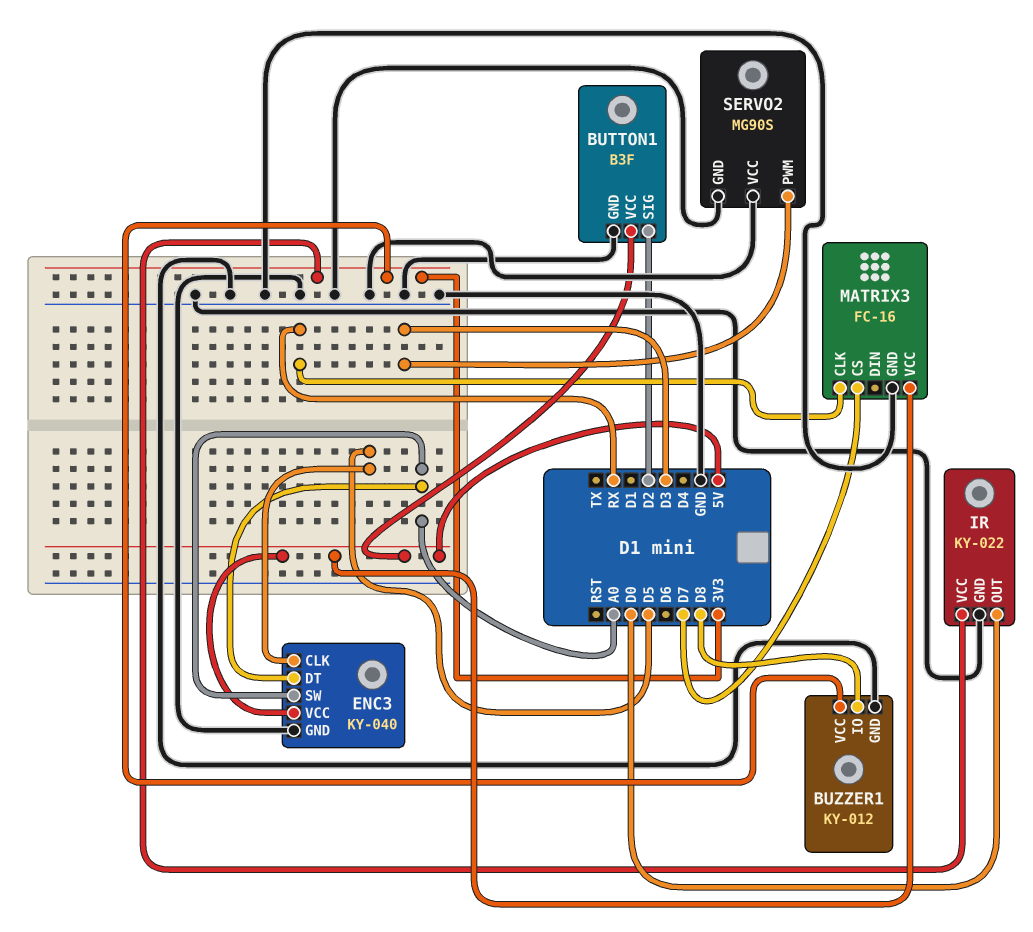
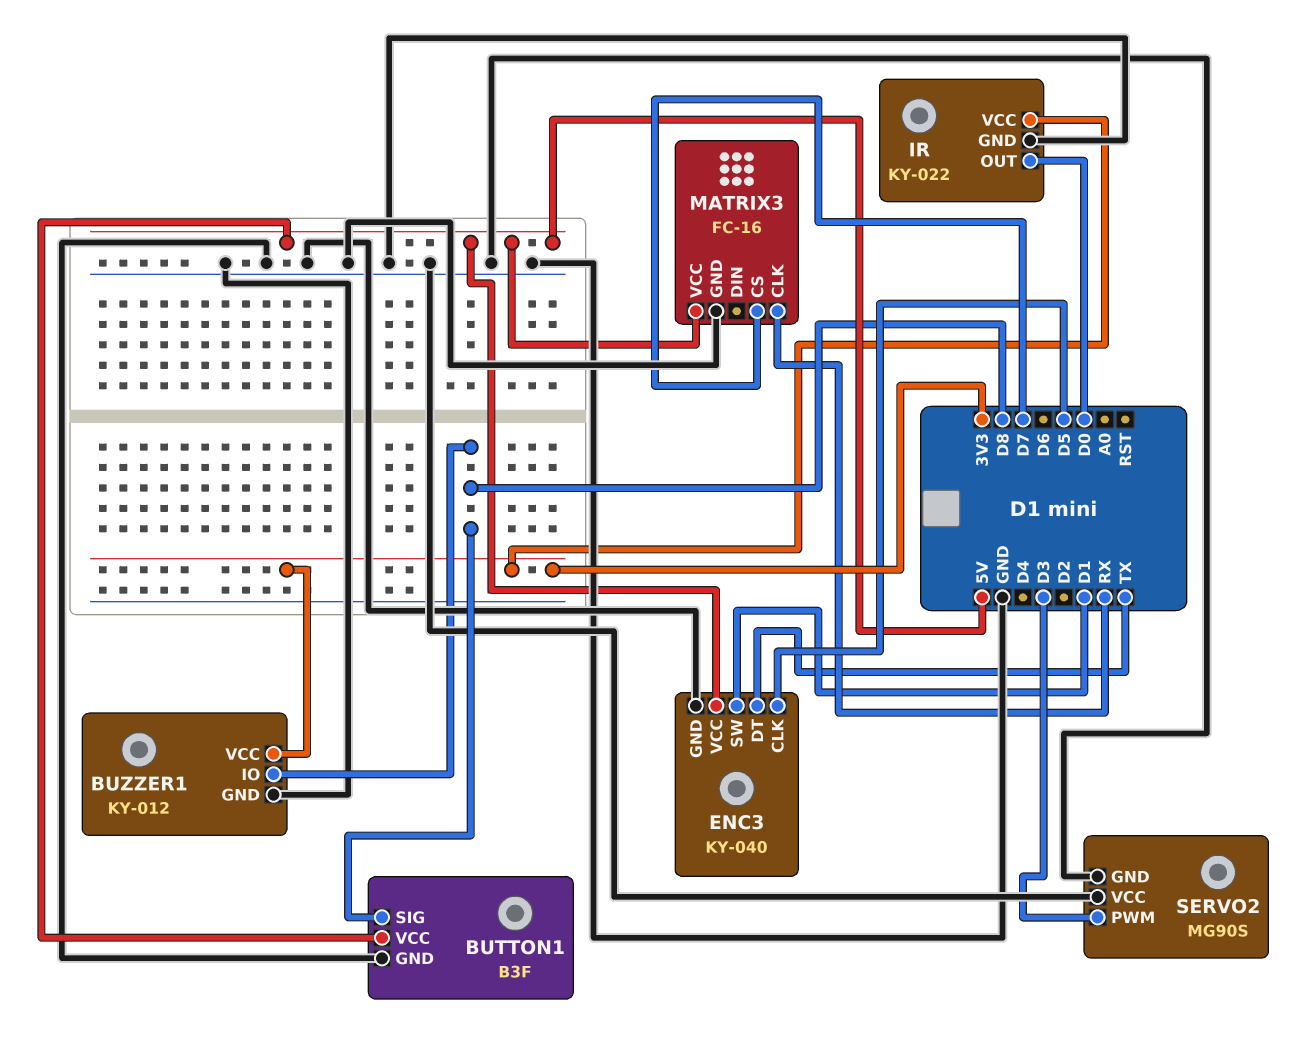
BUTTON1 pin SIG: D2 -> D8
ENC3 pin DT: A0 -> TX
ENC3 pin SW: A0 -> D1

